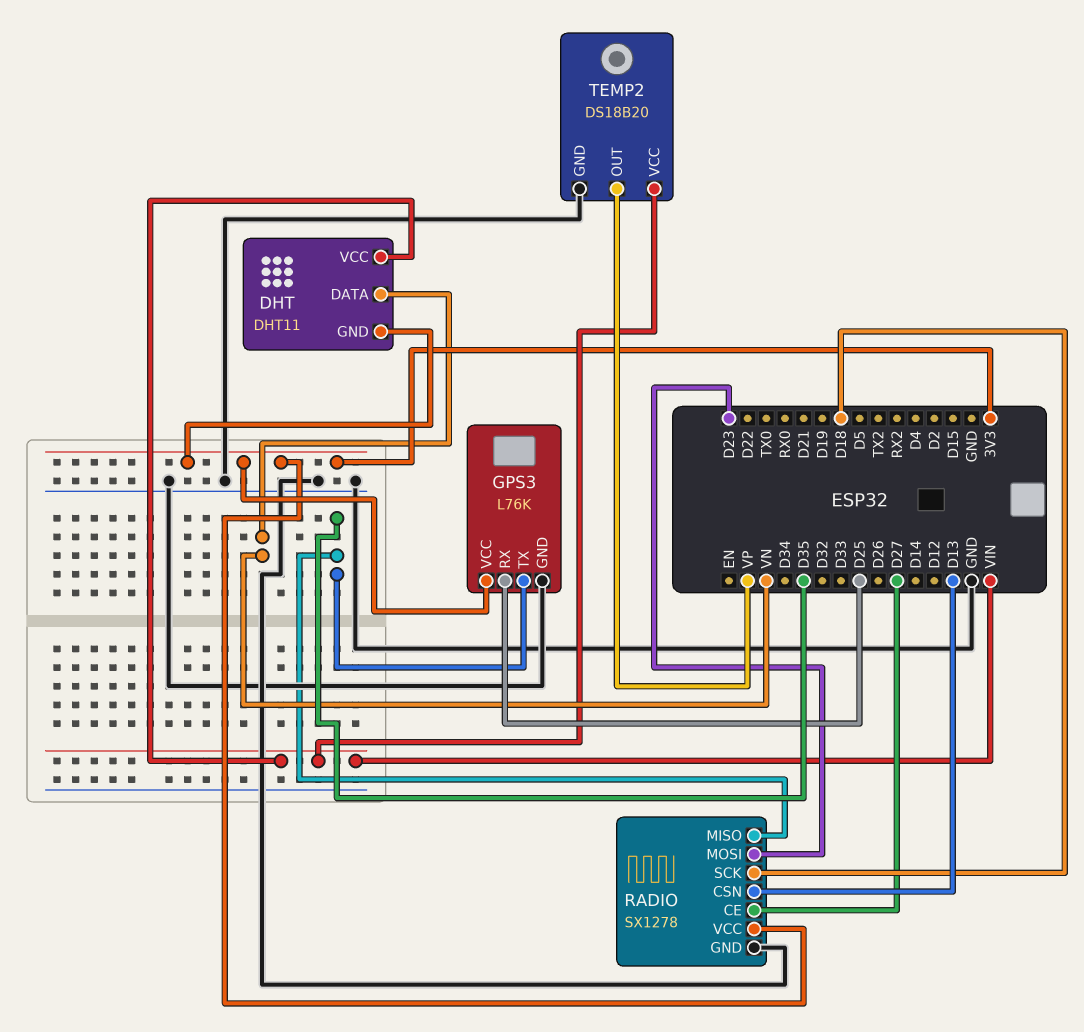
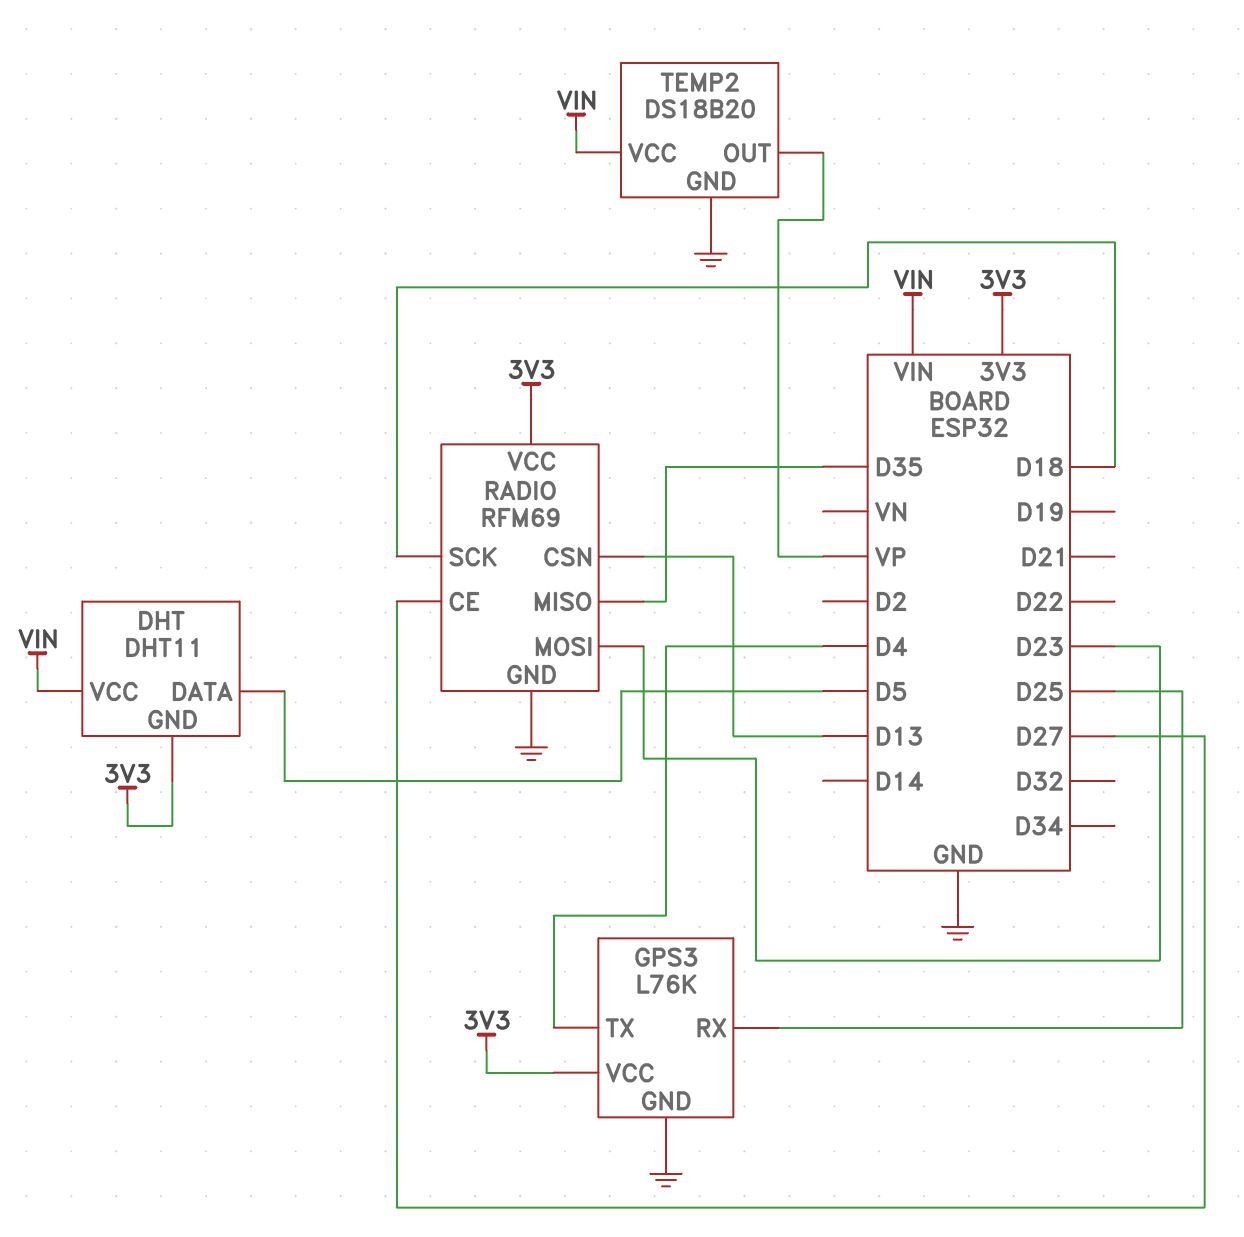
DHT pin DATA: VN -> D5
GPS3 pin TX: D35 -> D4
RADIO: SX1278 -> RFM69

